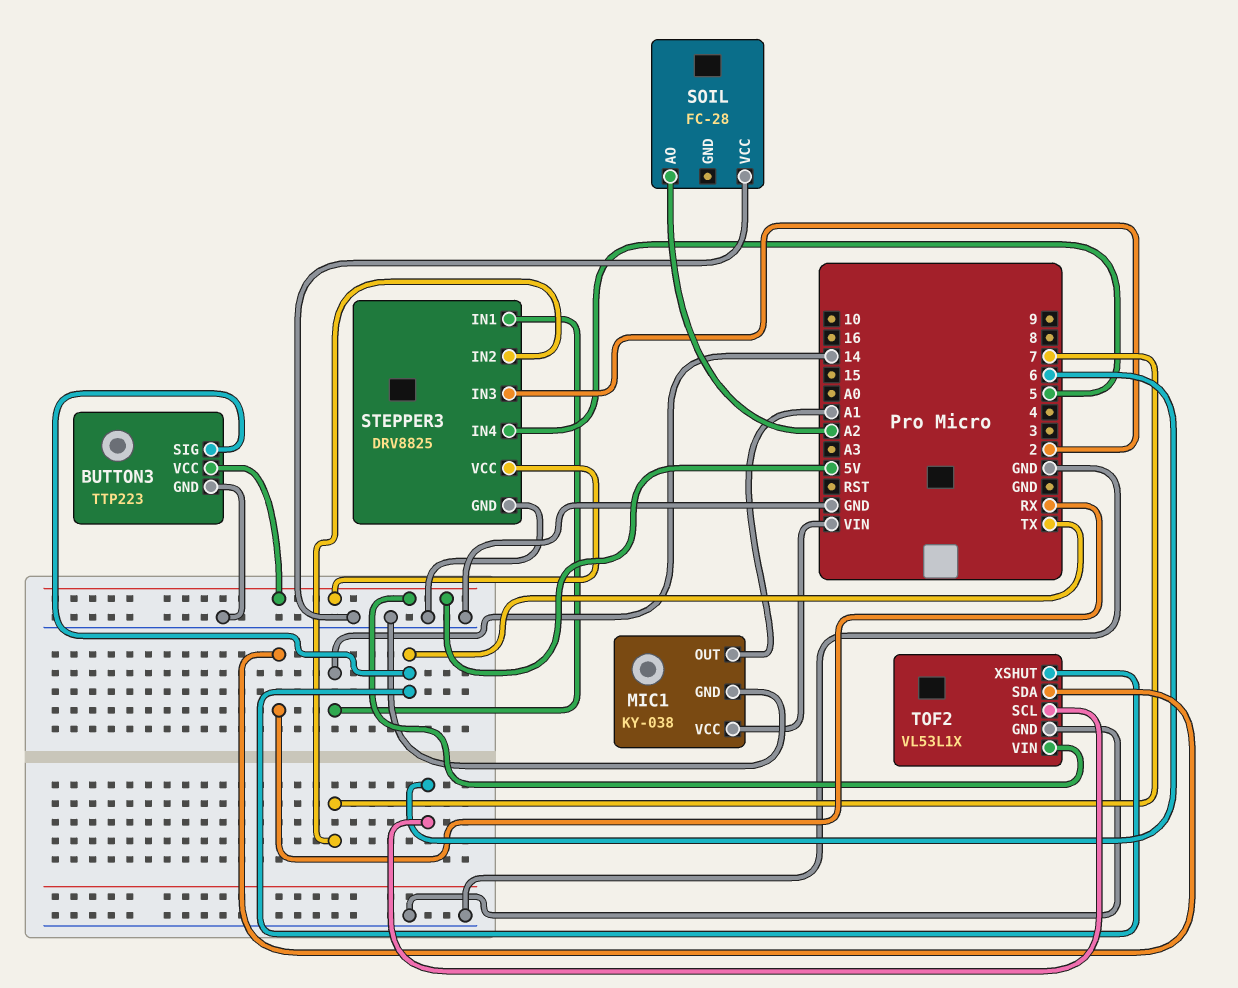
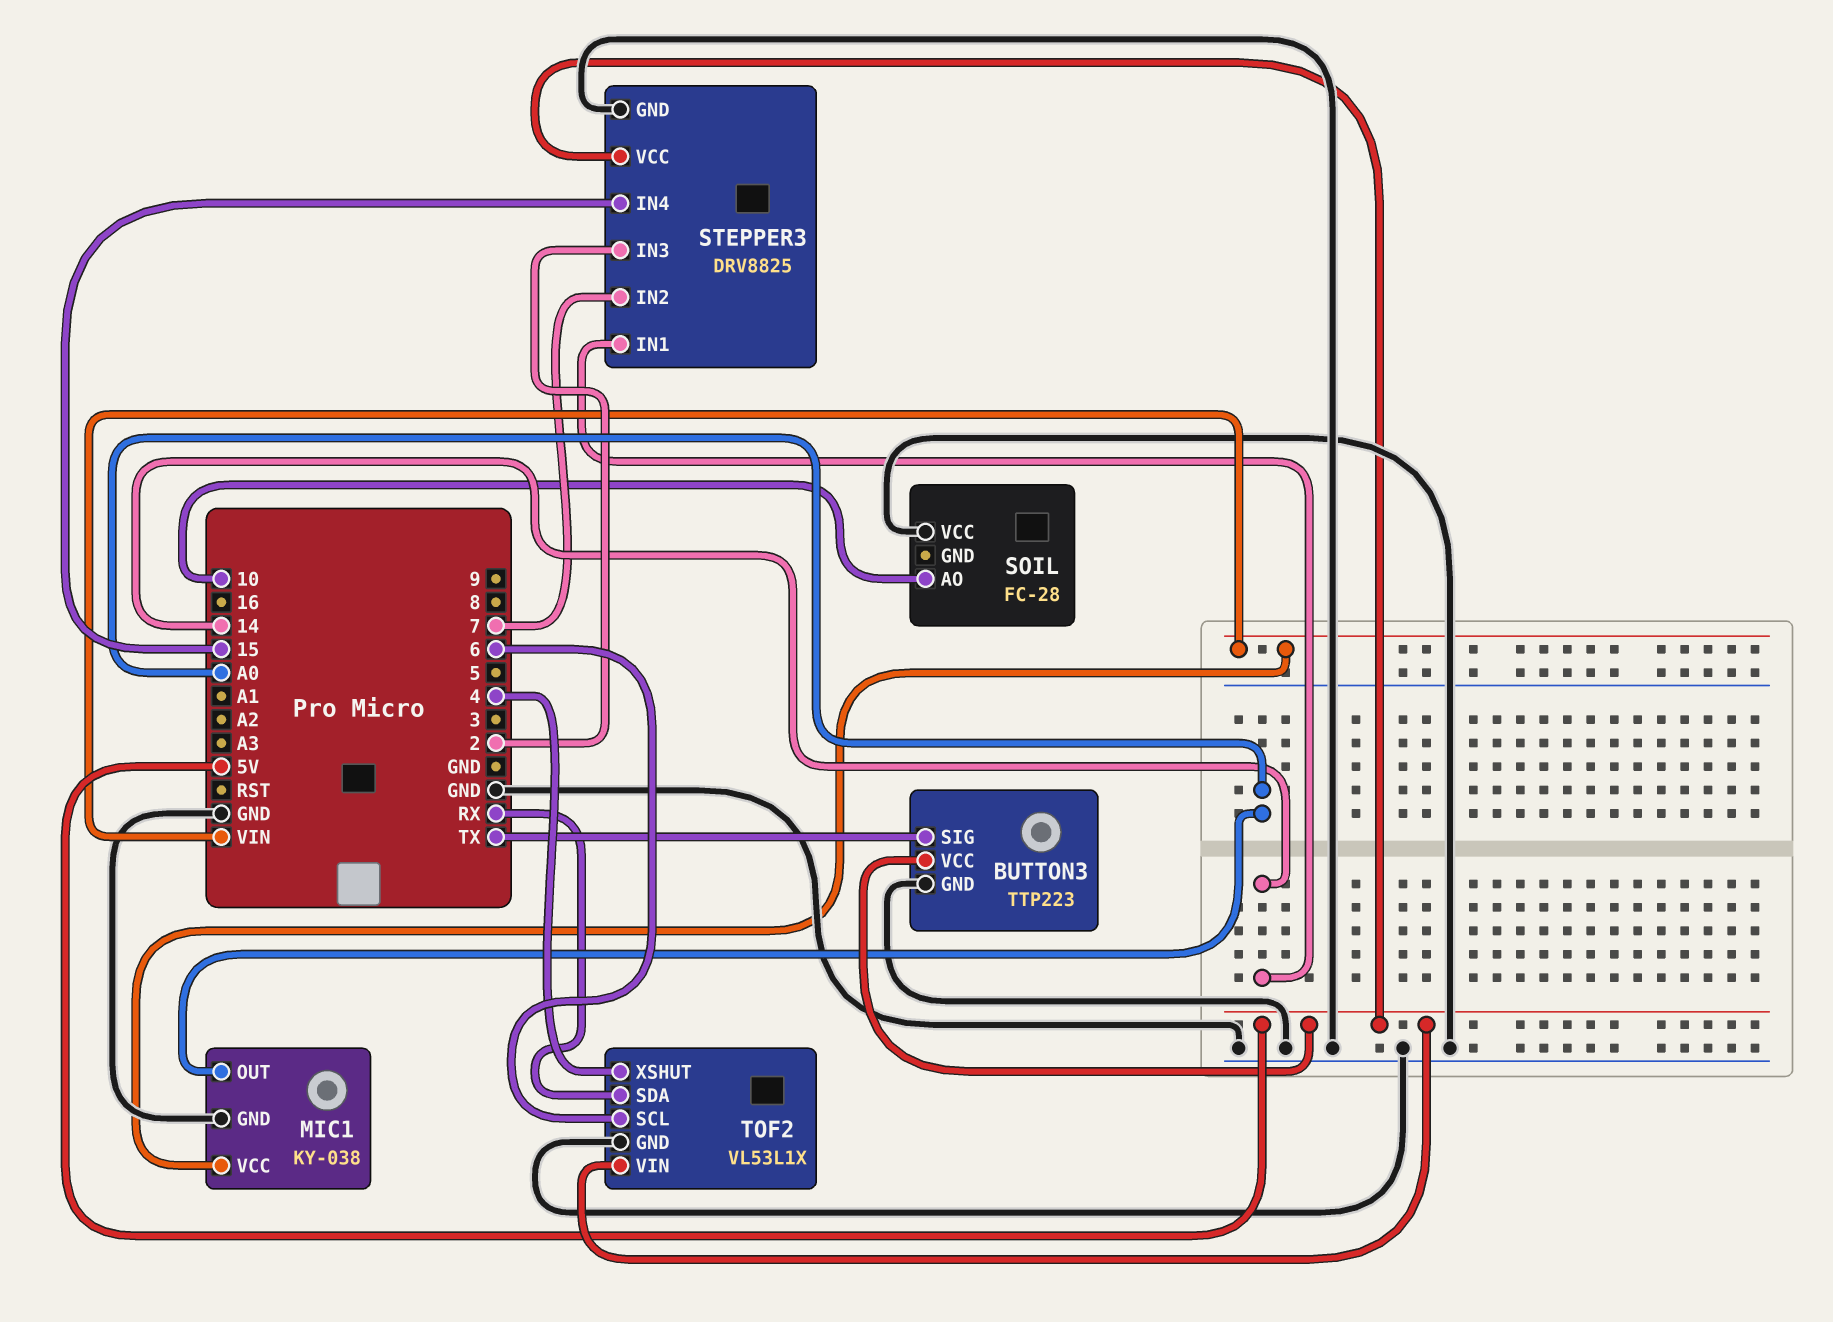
MIC1 pin OUT: A1 -> A0
SOIL pin AO: A2 -> 10
STEPPER3 pin IN4: 5 -> 15
TOF2 pin XSHUT: TX -> 4

